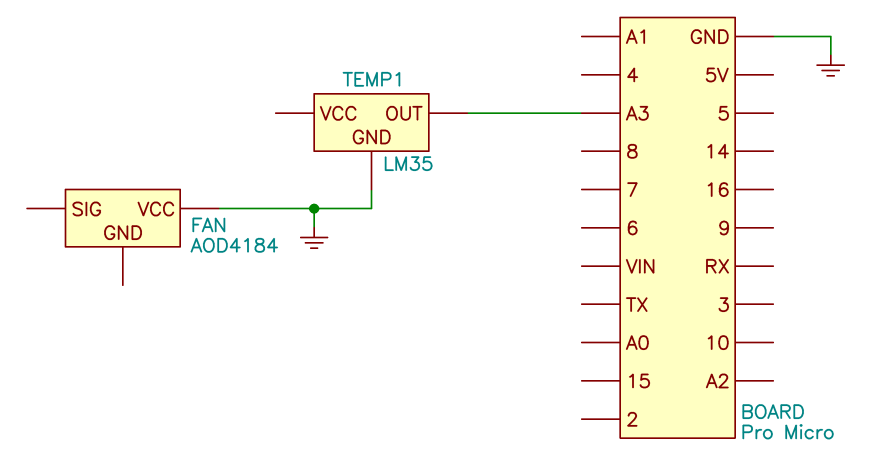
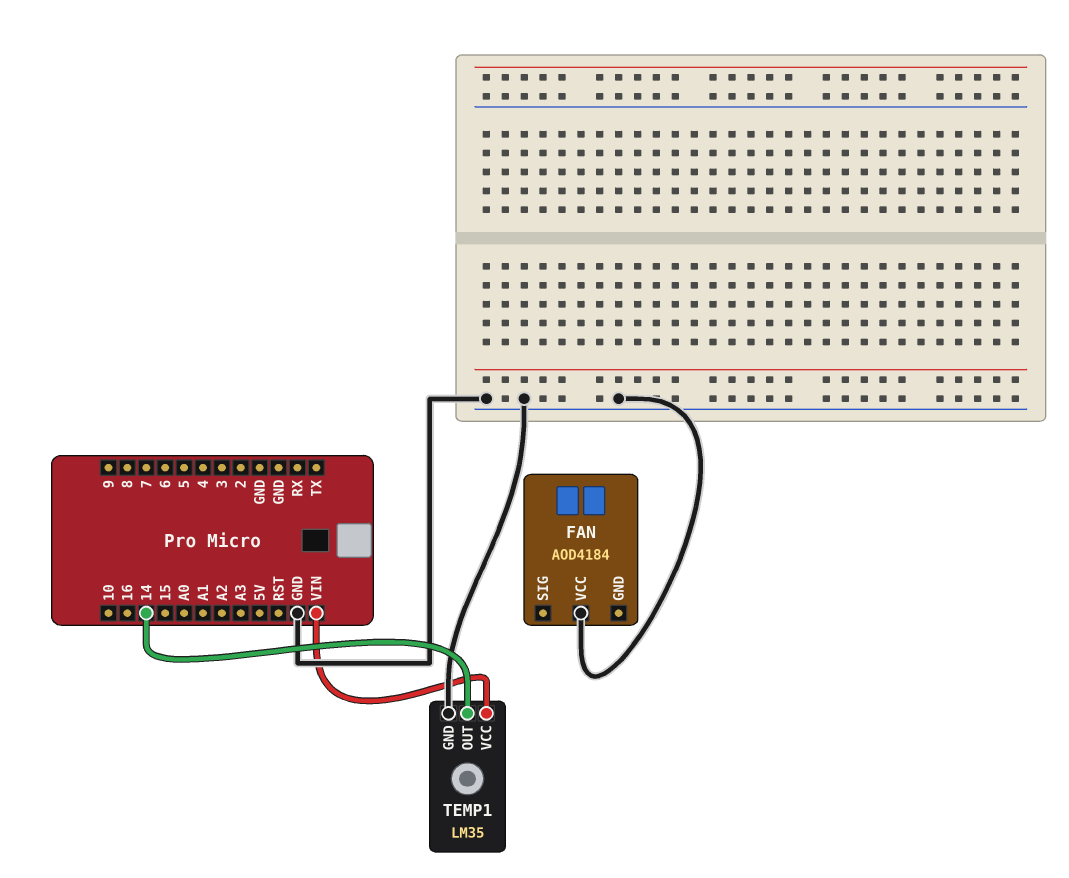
TEMP1 pin OUT: A3 -> 14
TEMP1 pin VCC: none -> VIN

